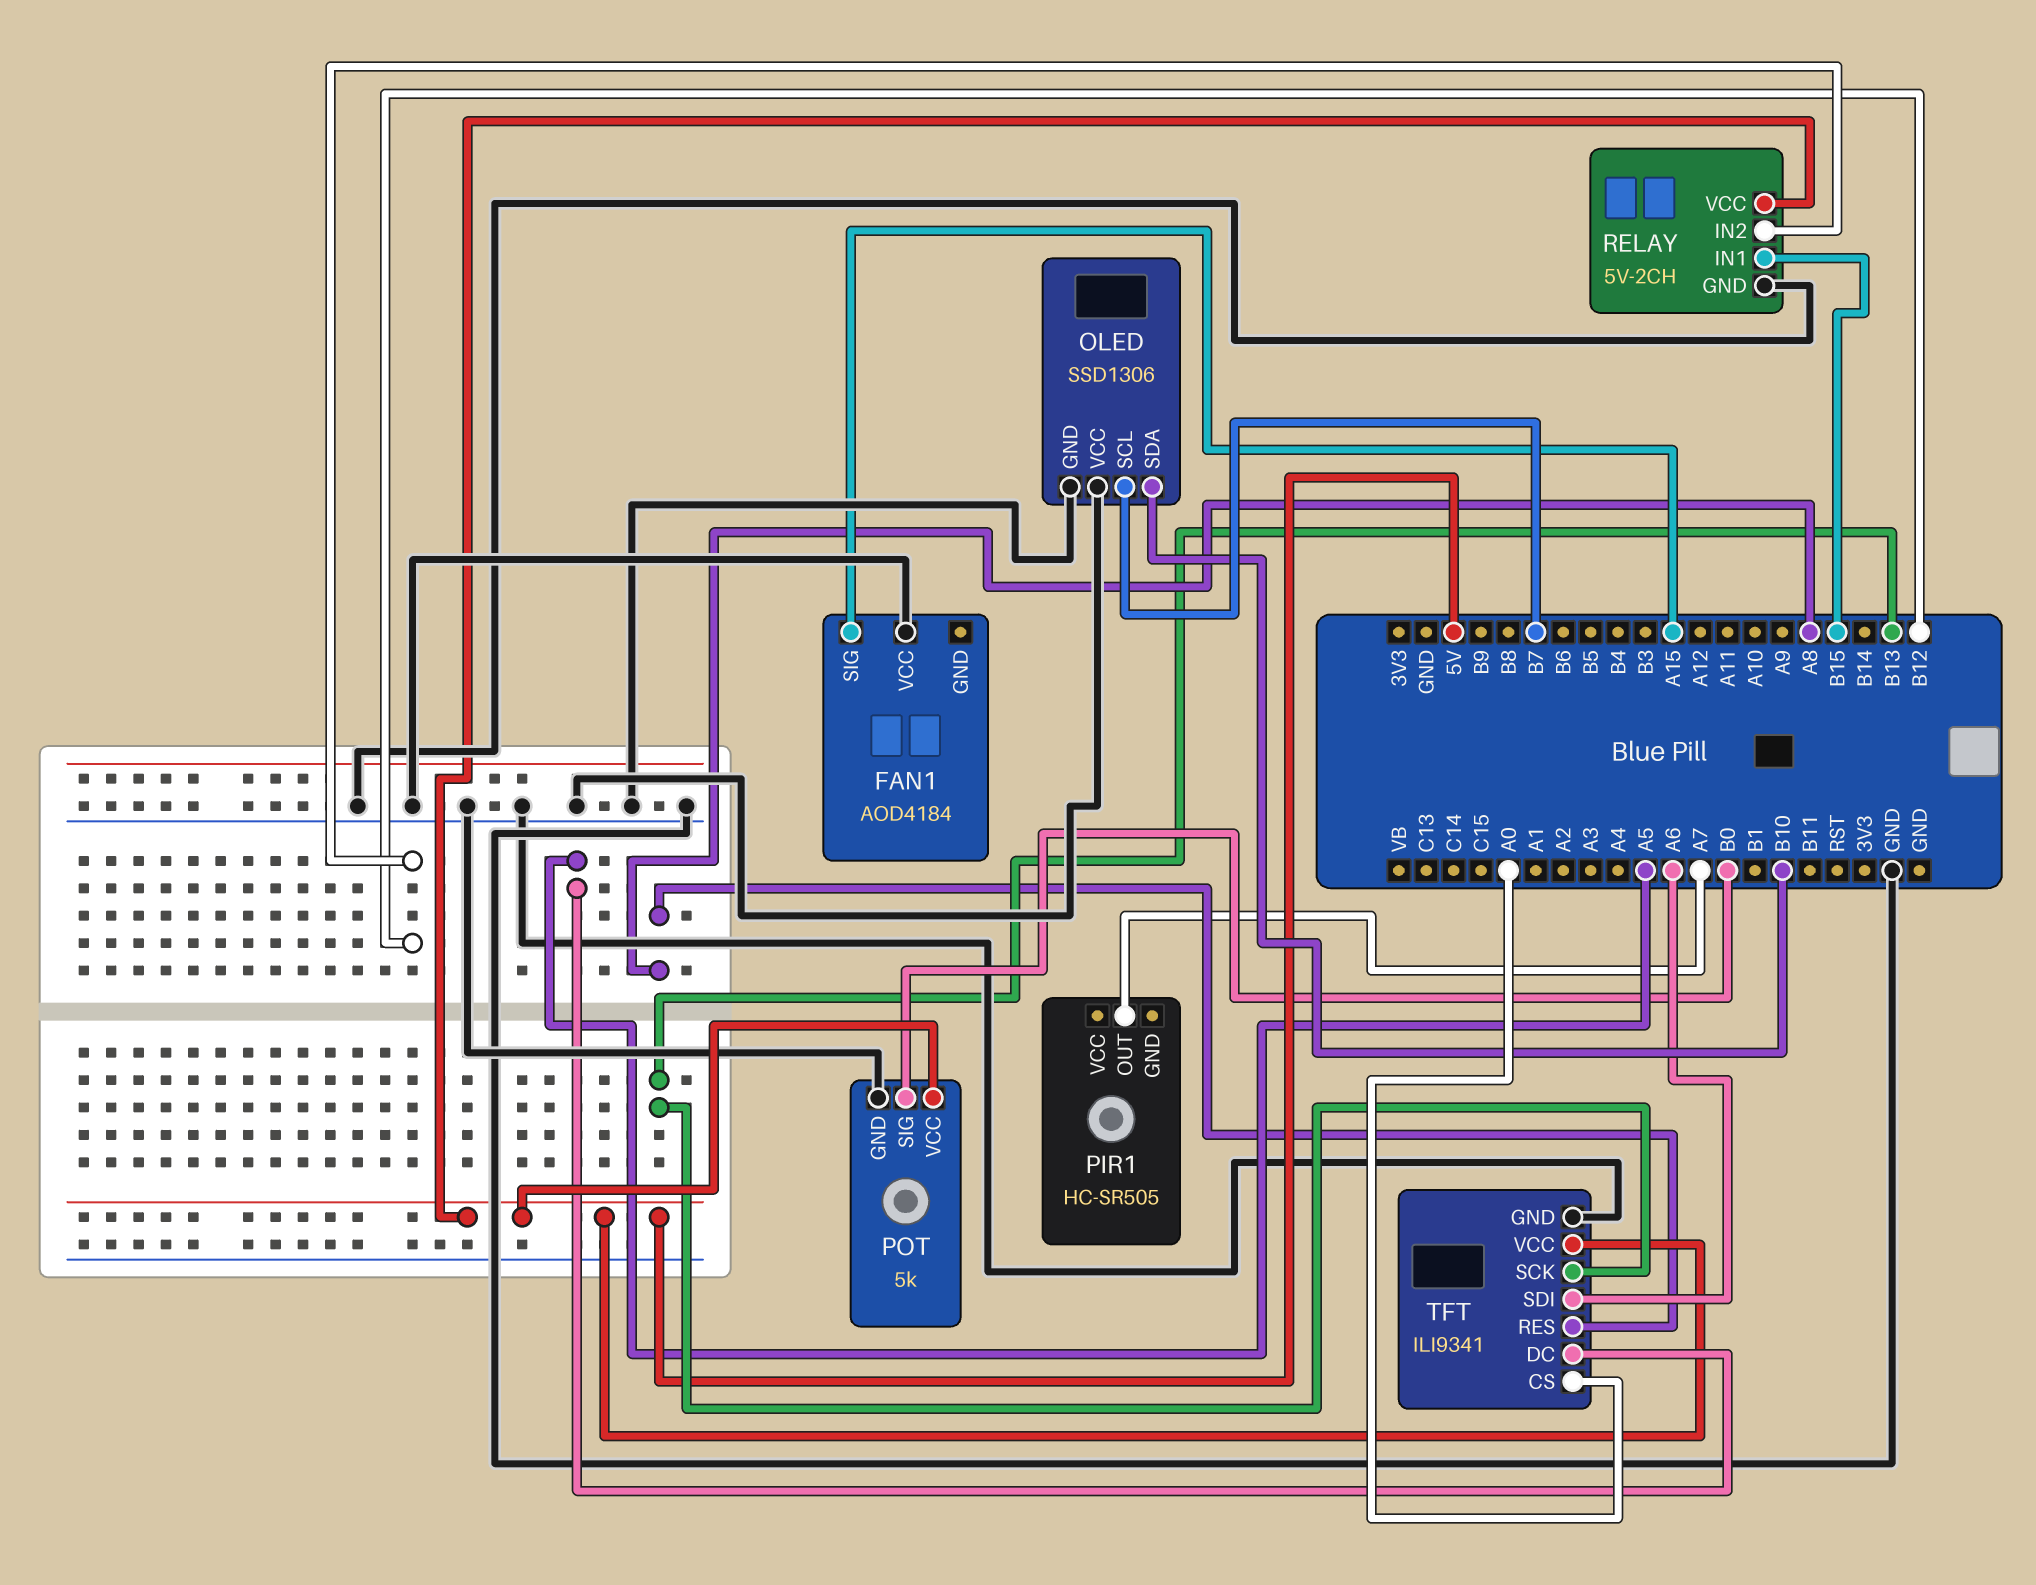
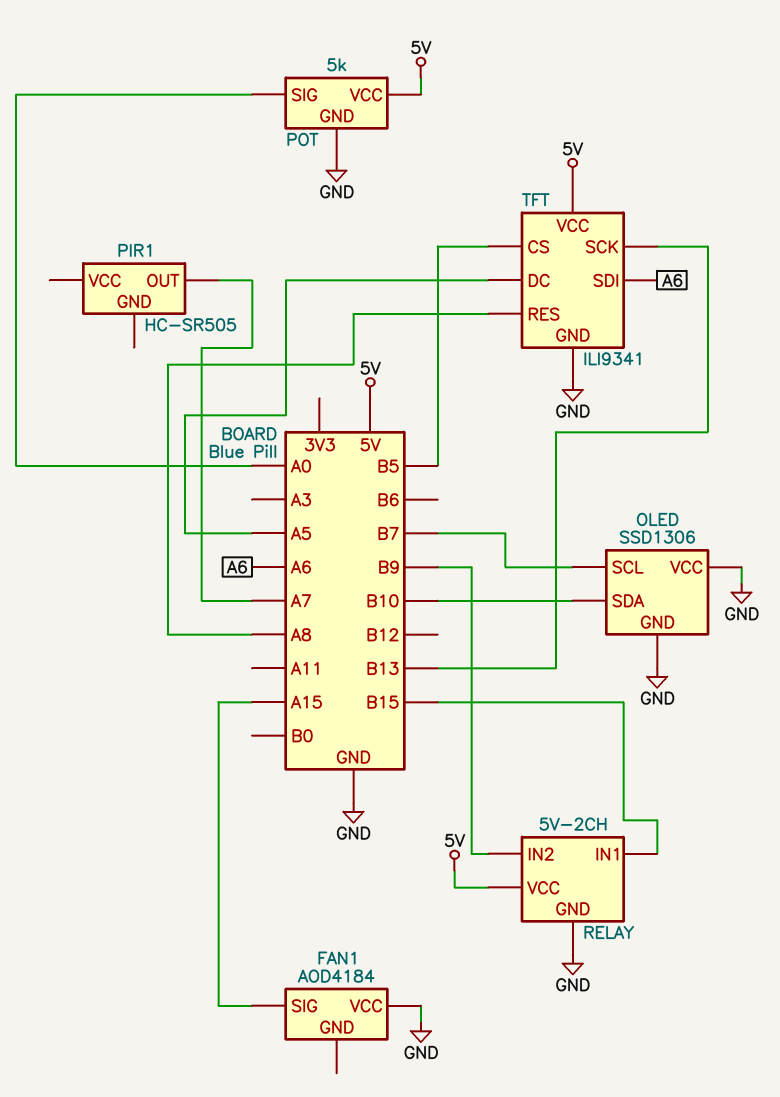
POT pin SIG: B0 -> A0
RELAY pin IN2: B12 -> B9
TFT pin CS: A0 -> B5

